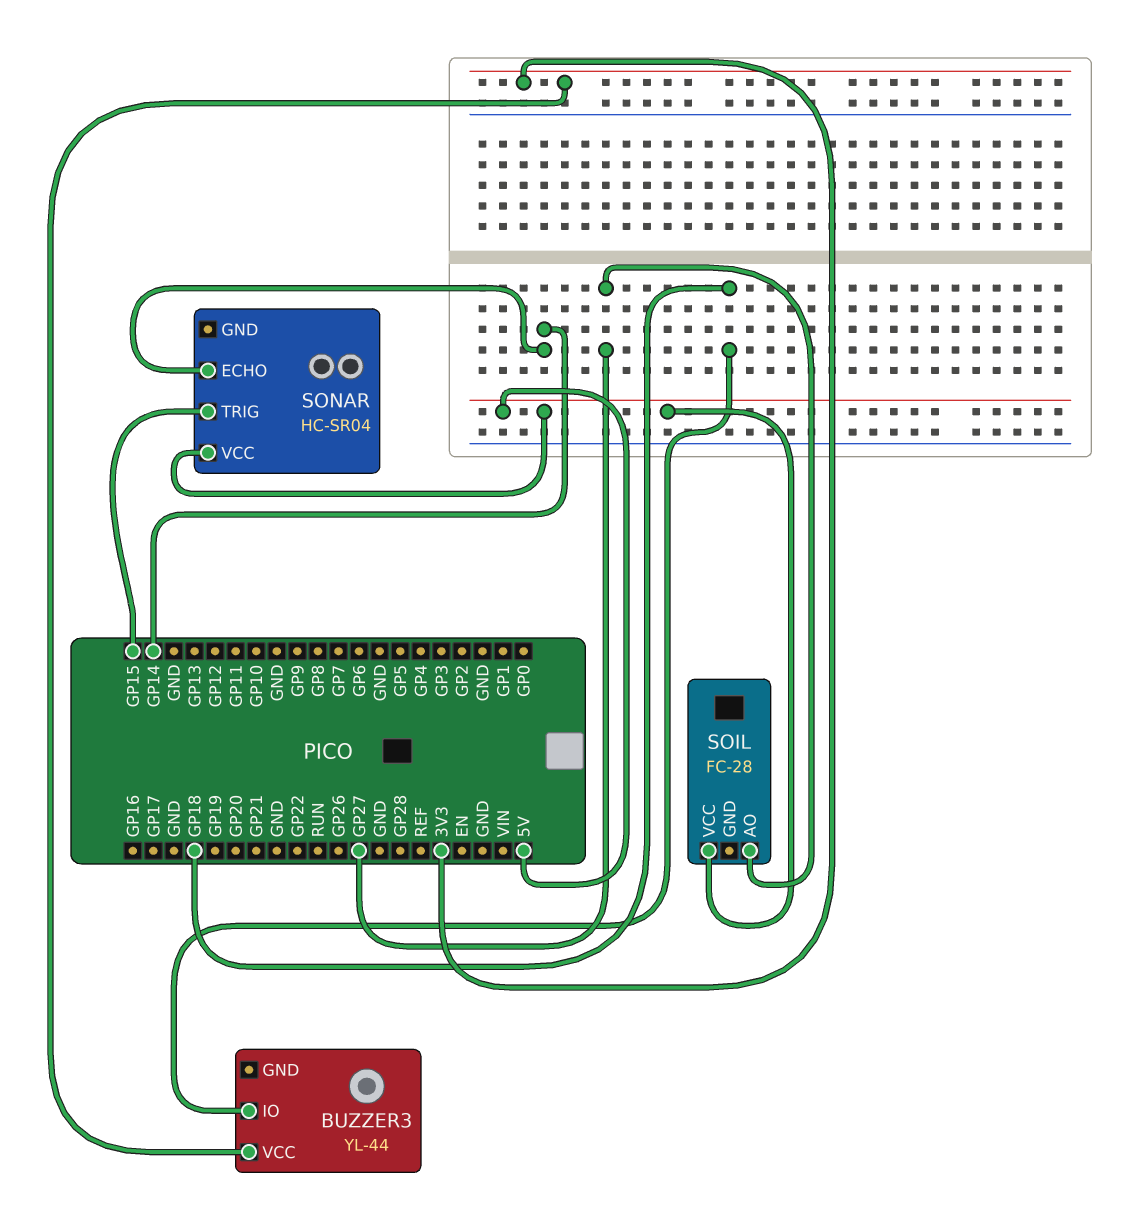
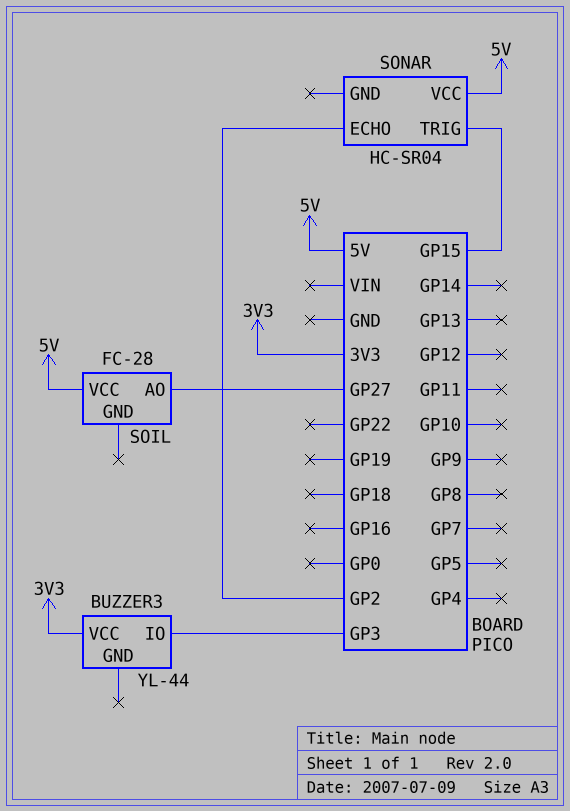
BUZZER3 pin IO: GP18 -> GP3
SONAR pin ECHO: GP14 -> GP2

